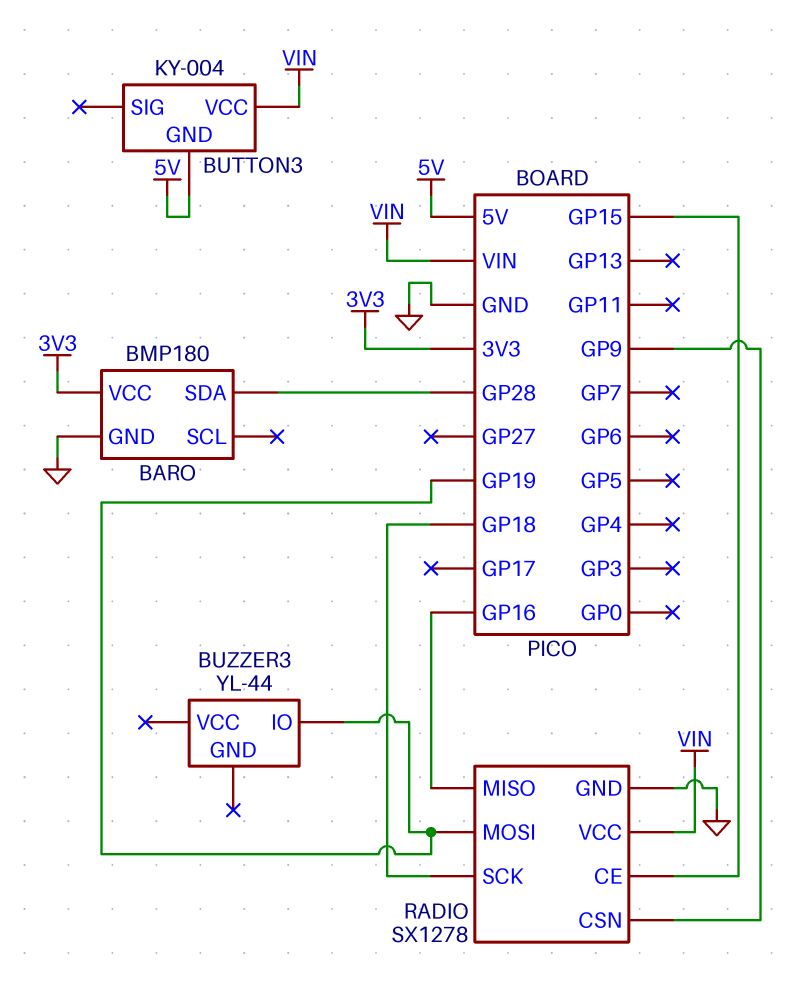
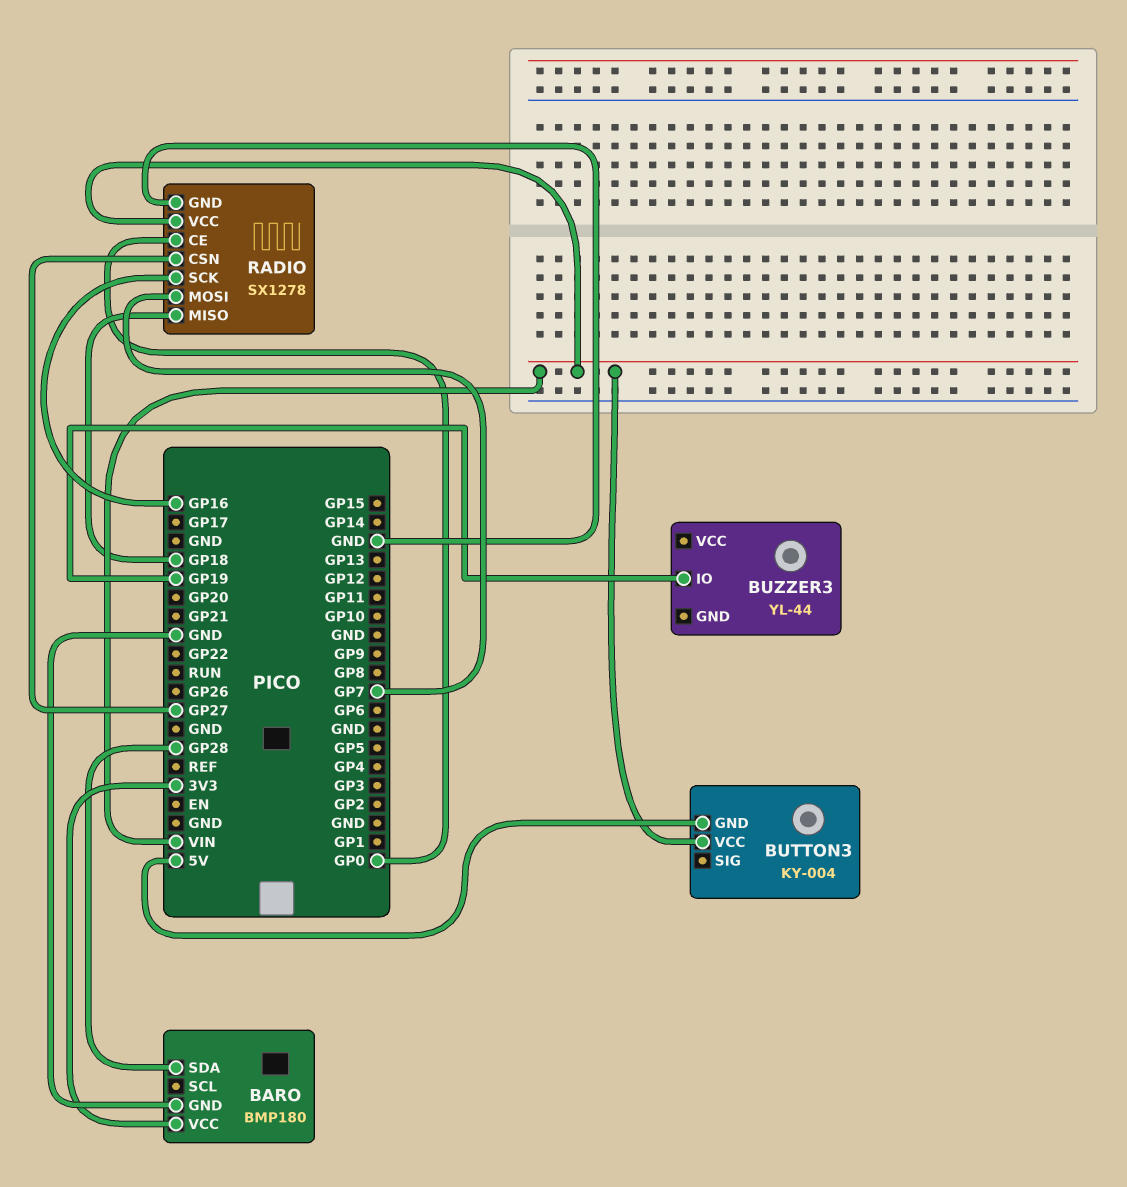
RADIO pin CE: GP15 -> GP0
RADIO pin CSN: GP9 -> GP27
RADIO pin MISO: GP16 -> GP18
RADIO pin MOSI: GP19 -> GP7
RADIO pin SCK: GP18 -> GP16

